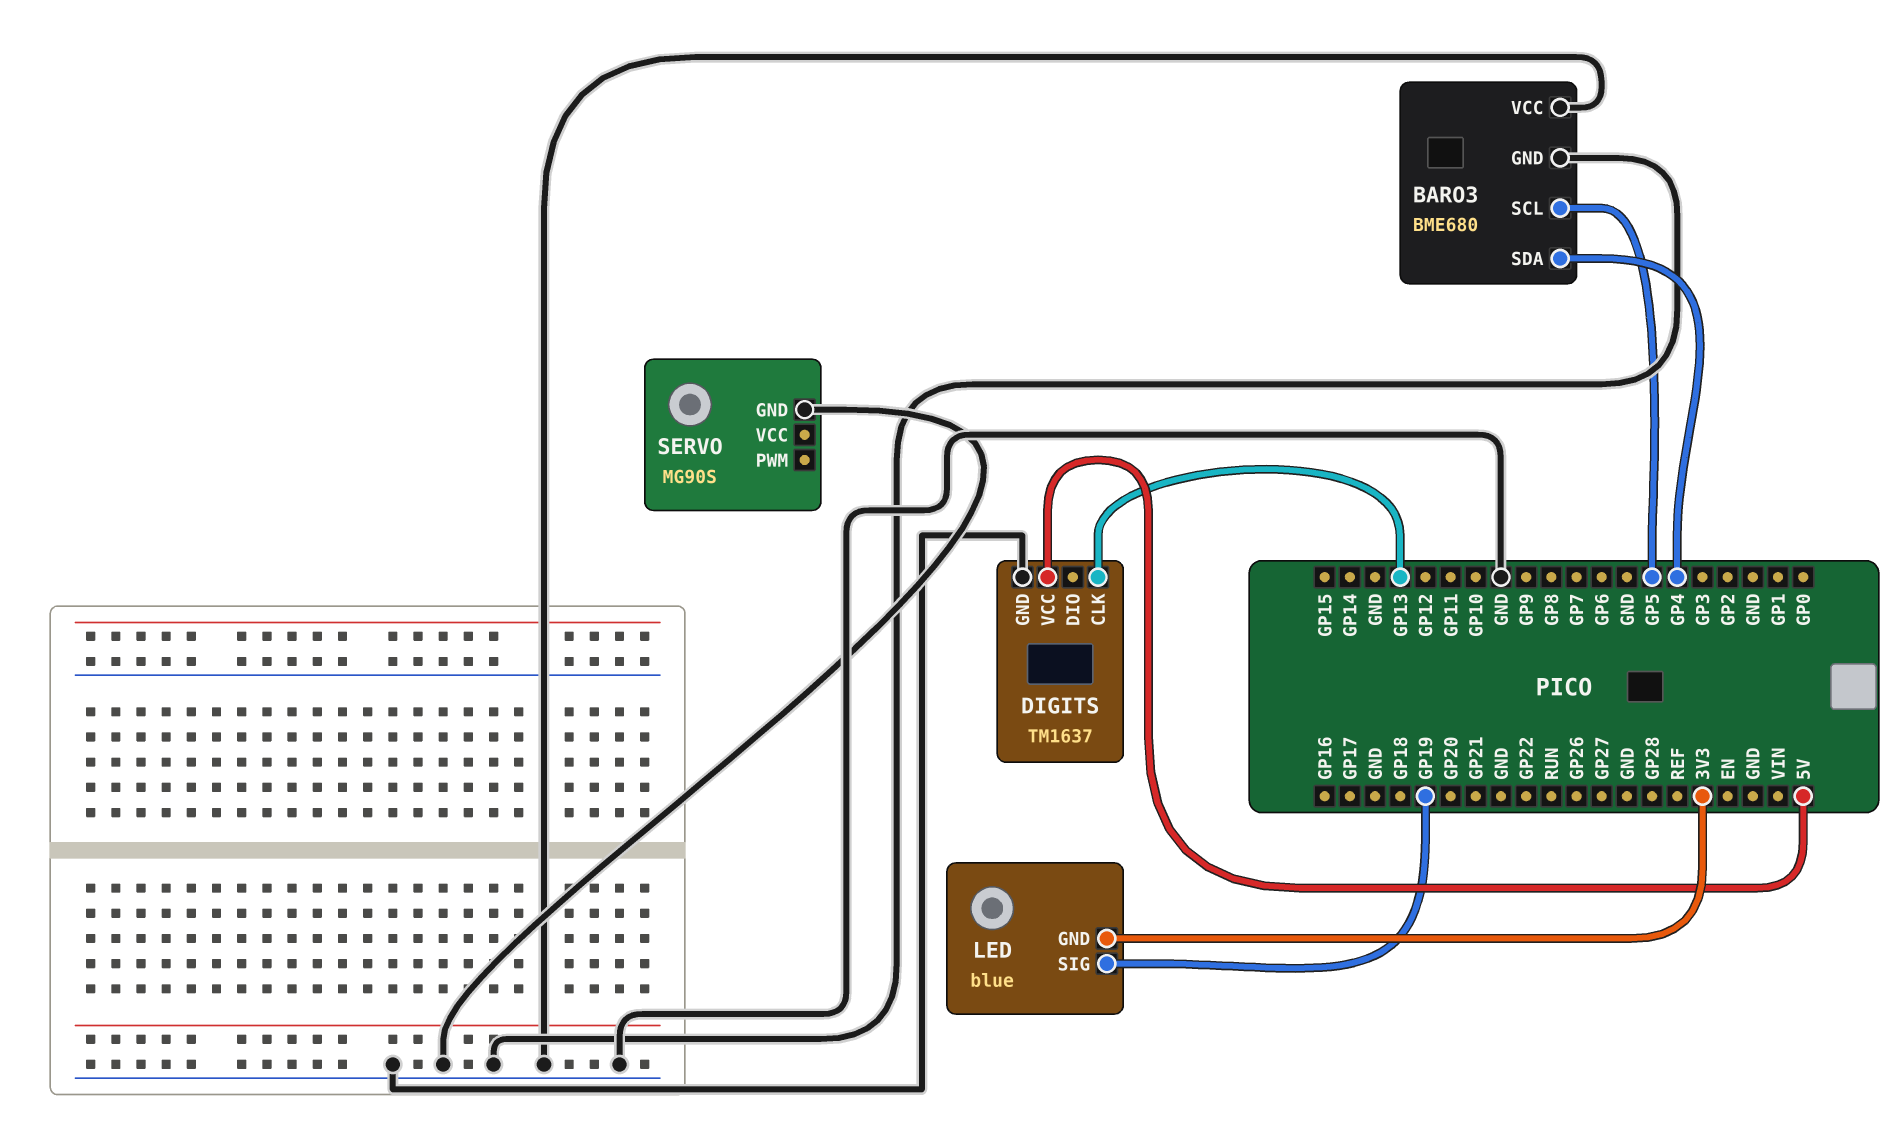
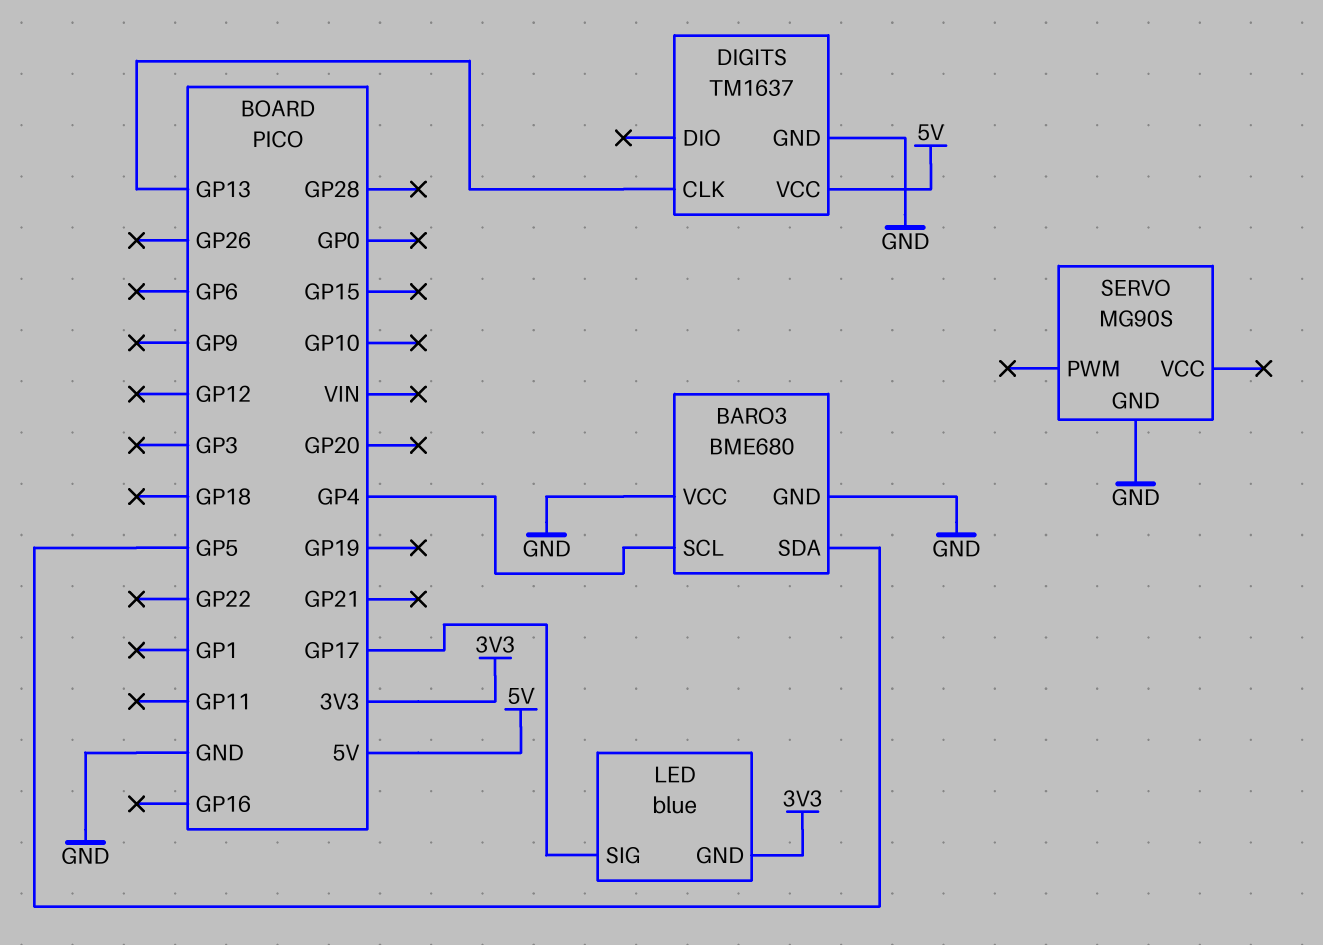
BARO3 pin SCL: GP5 -> GP4
BARO3 pin SDA: GP4 -> GP5
LED pin SIG: GP19 -> GP17

